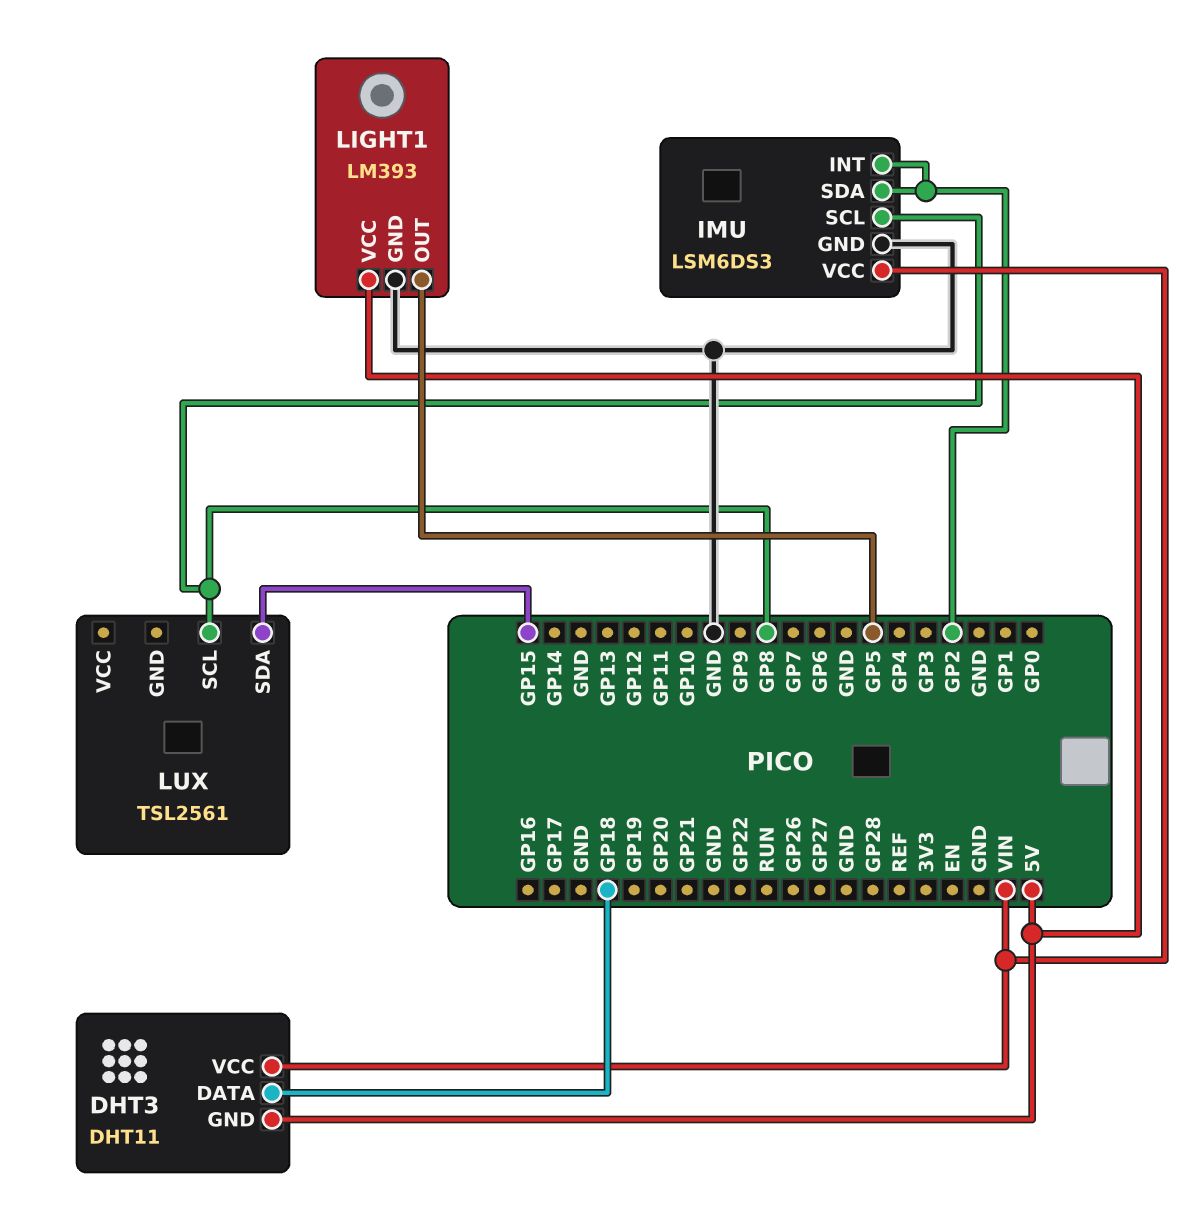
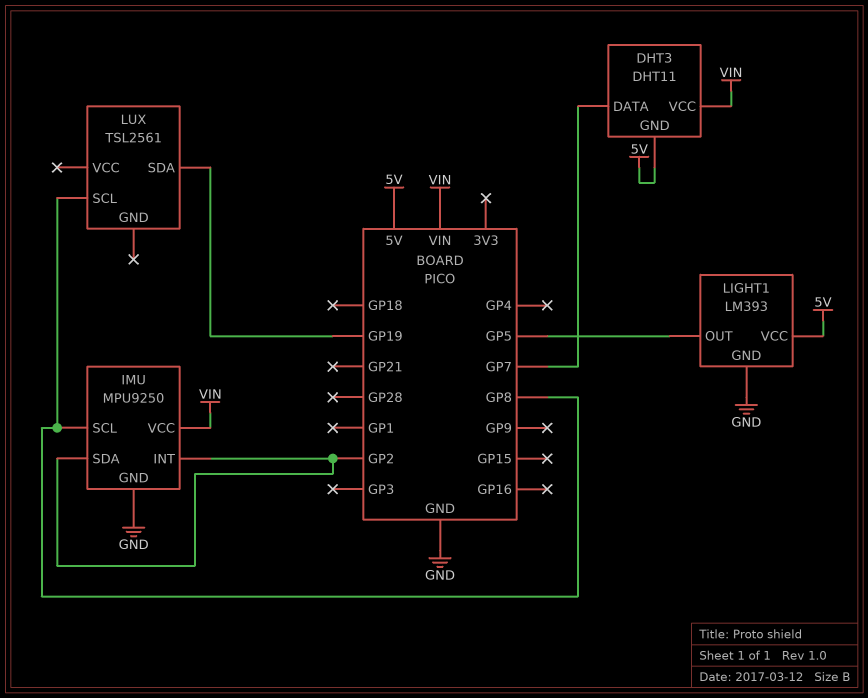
DHT3 pin DATA: GP18 -> GP7
IMU: LSM6DS3 -> MPU9250
LUX pin SDA: GP15 -> GP19

